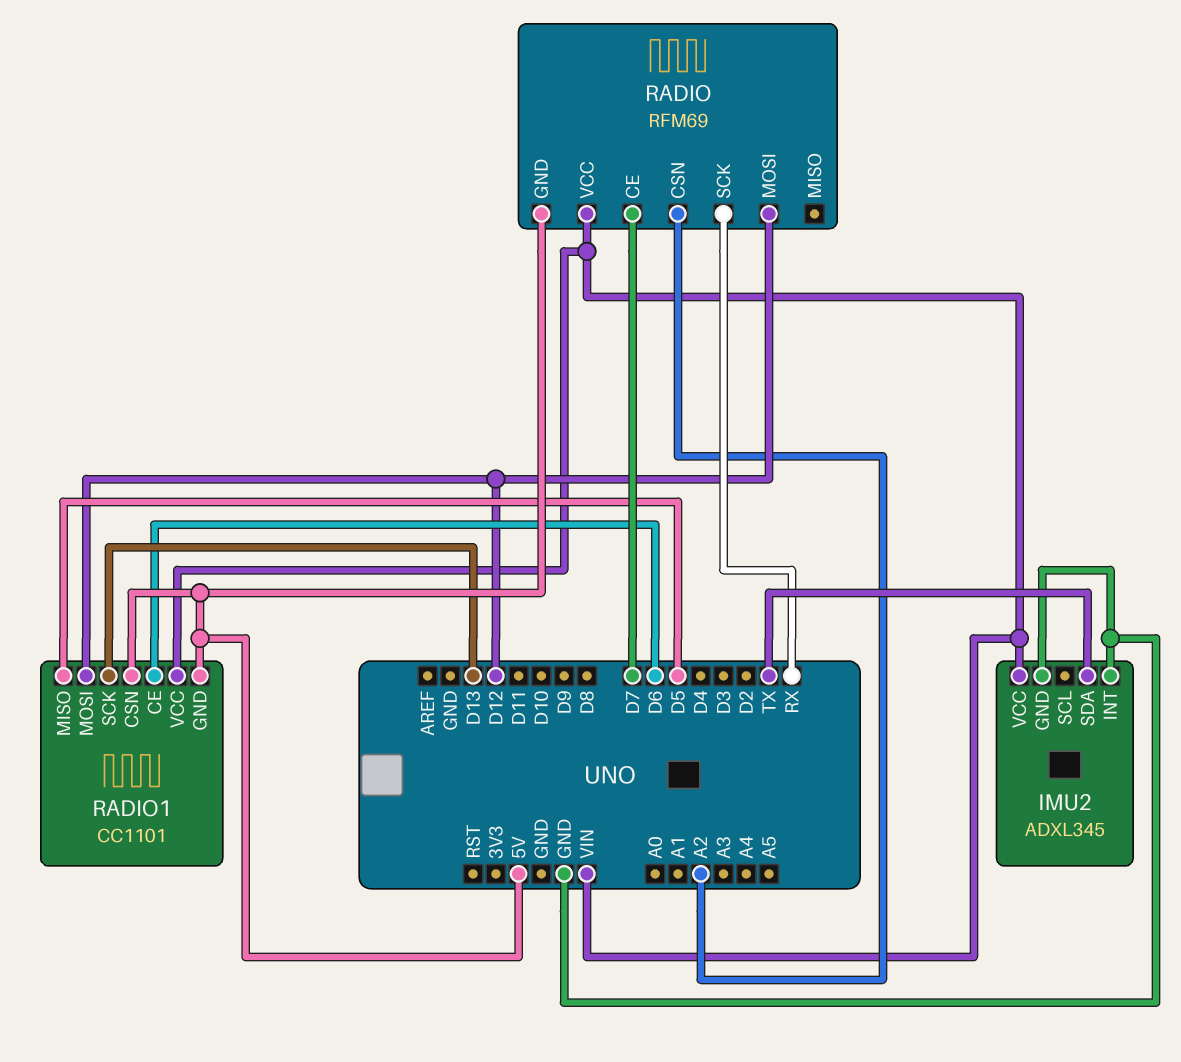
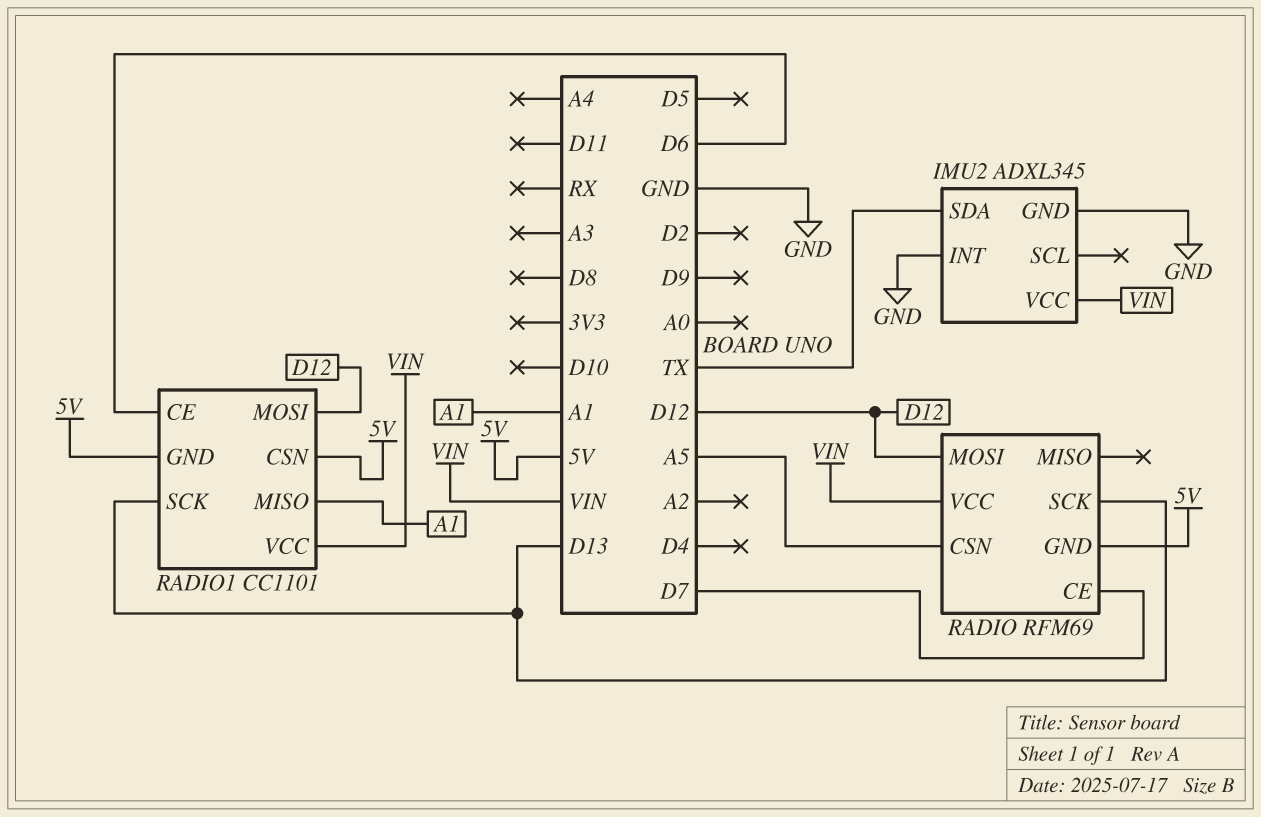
RADIO pin CSN: A2 -> A5
RADIO pin SCK: RX -> D13
RADIO1 pin MISO: D5 -> A1

